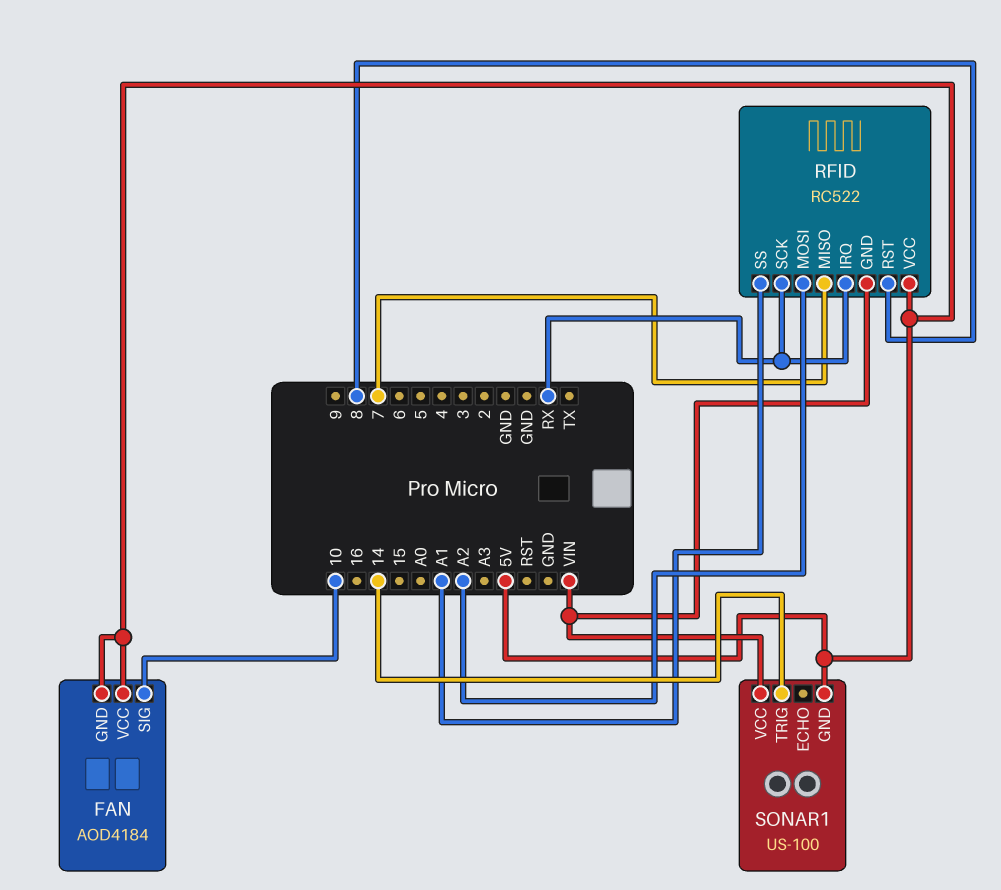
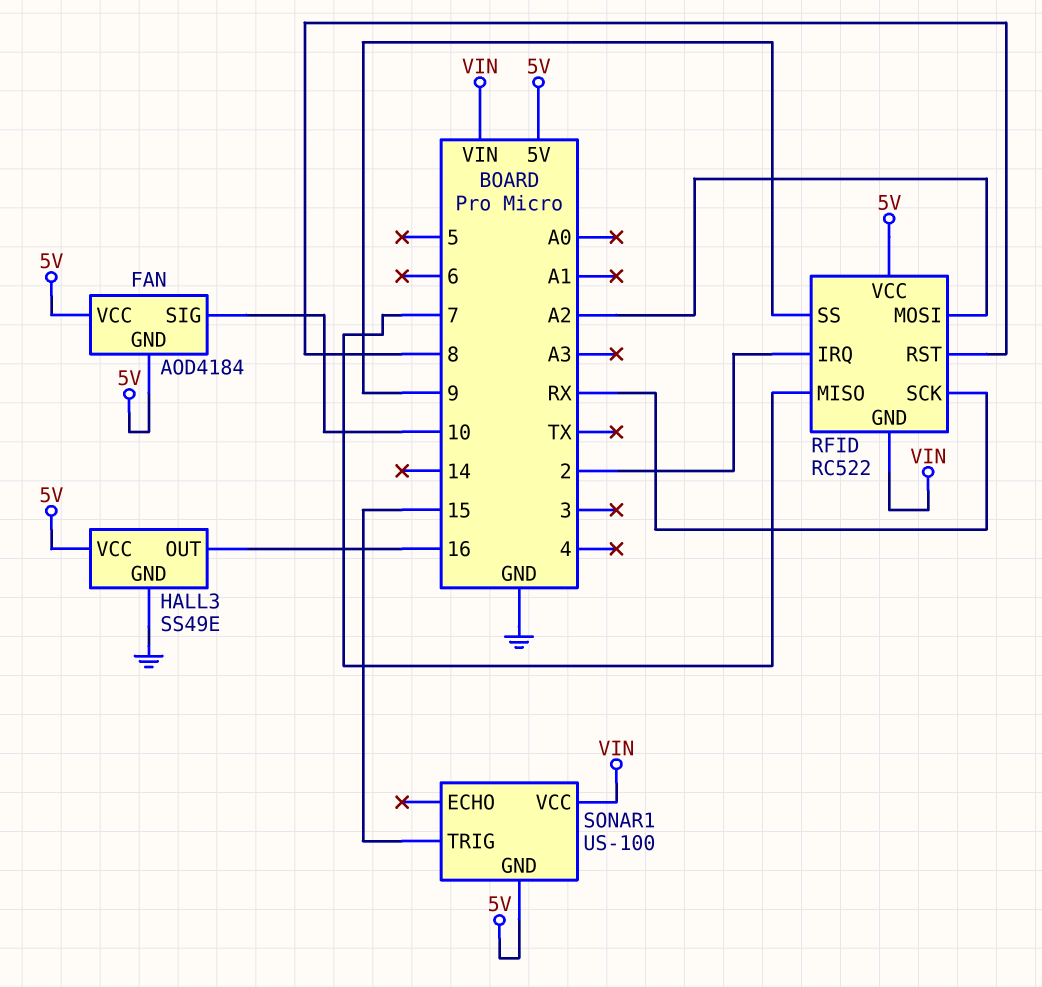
HALL3: none -> SS49E
HALL3 pin GND: none -> GND
HALL3 pin OUT: none -> 16
HALL3 pin VCC: none -> 5V
RFID pin IRQ: RX -> 2
RFID pin SS: A1 -> 9
SONAR1 pin TRIG: 14 -> 15

